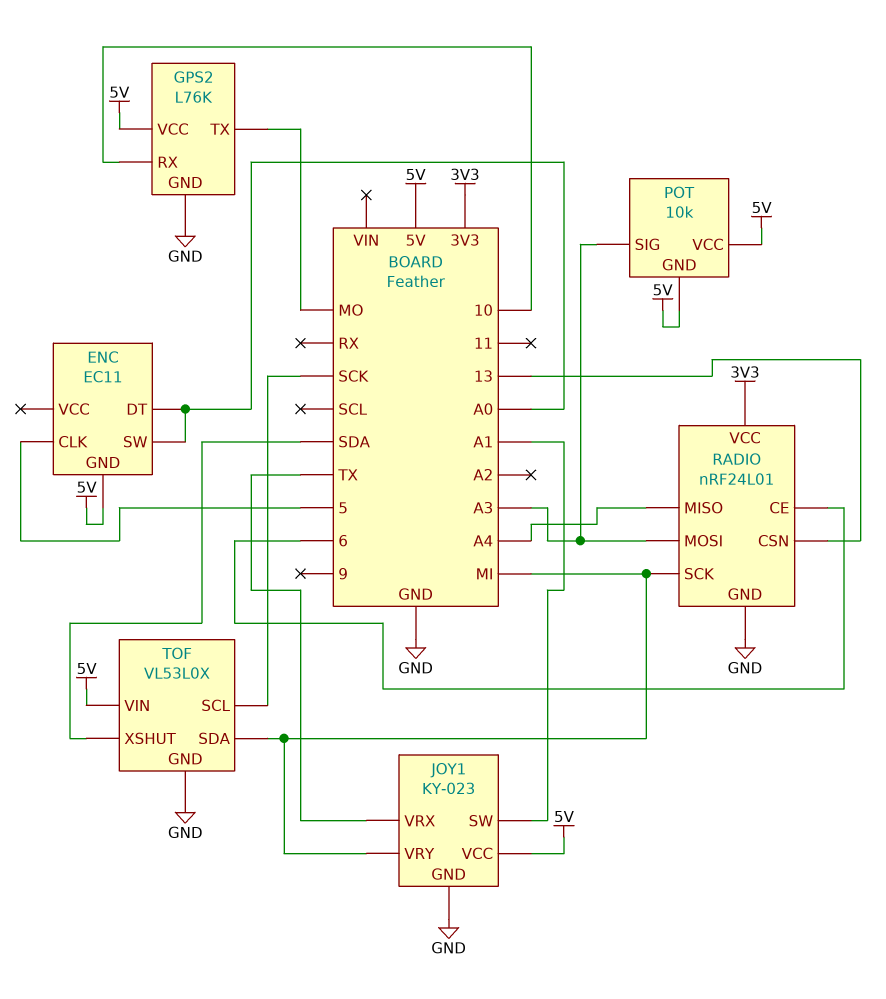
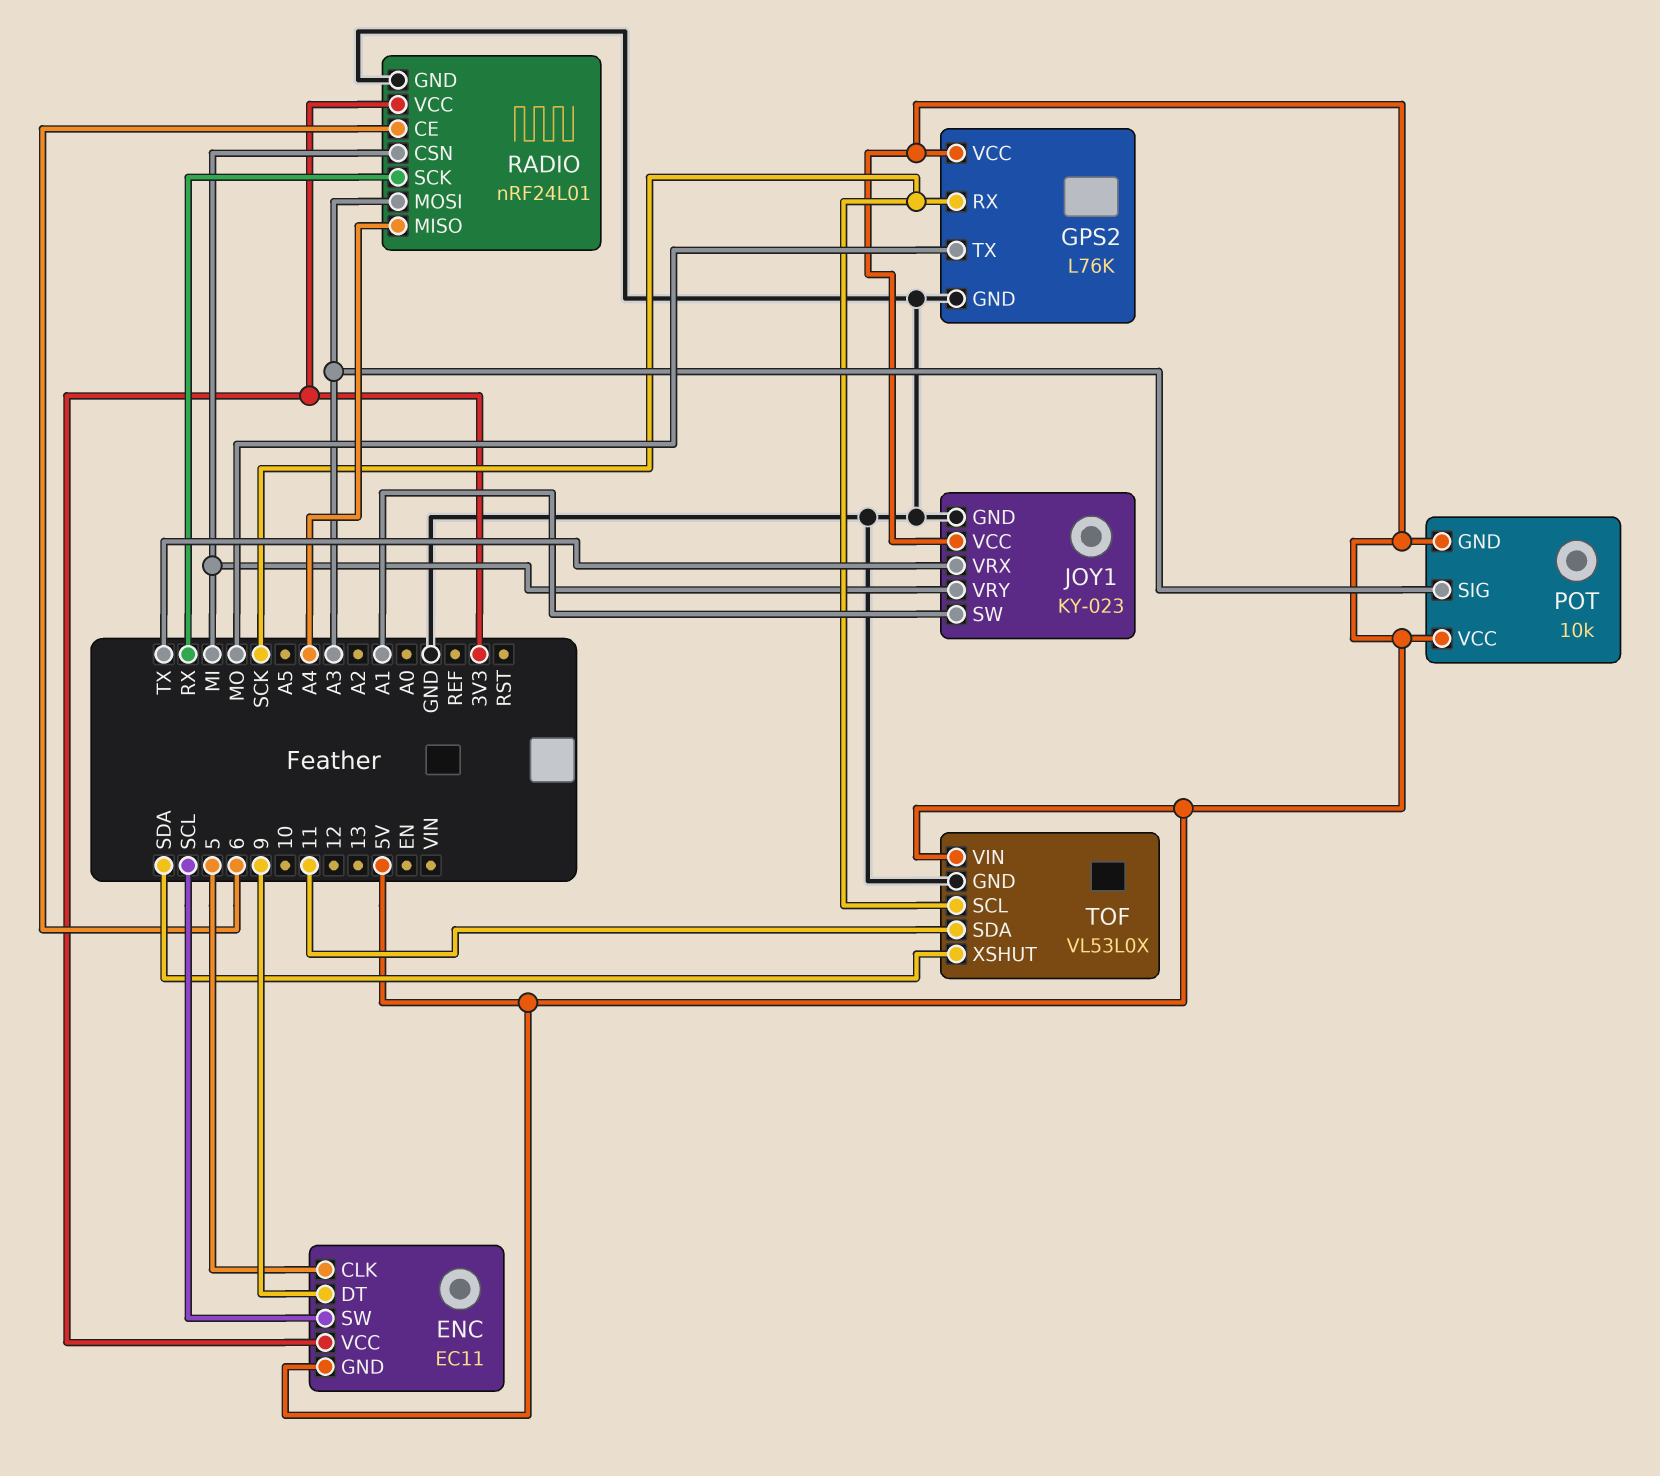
ENC pin DT: A0 -> 9
ENC pin SW: A0 -> SCL
ENC pin VCC: none -> 3V3
GPS2 pin RX: 10 -> SCK
RADIO pin CSN: 13 -> MI
RADIO pin SCK: MI -> RX
TOF pin SDA: MI -> 11

